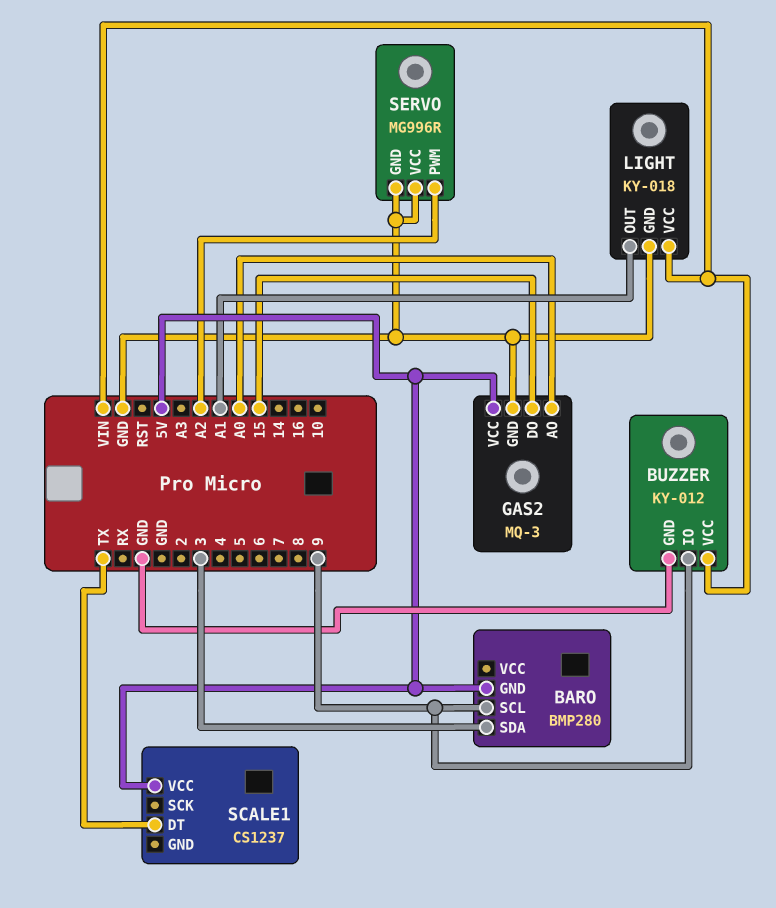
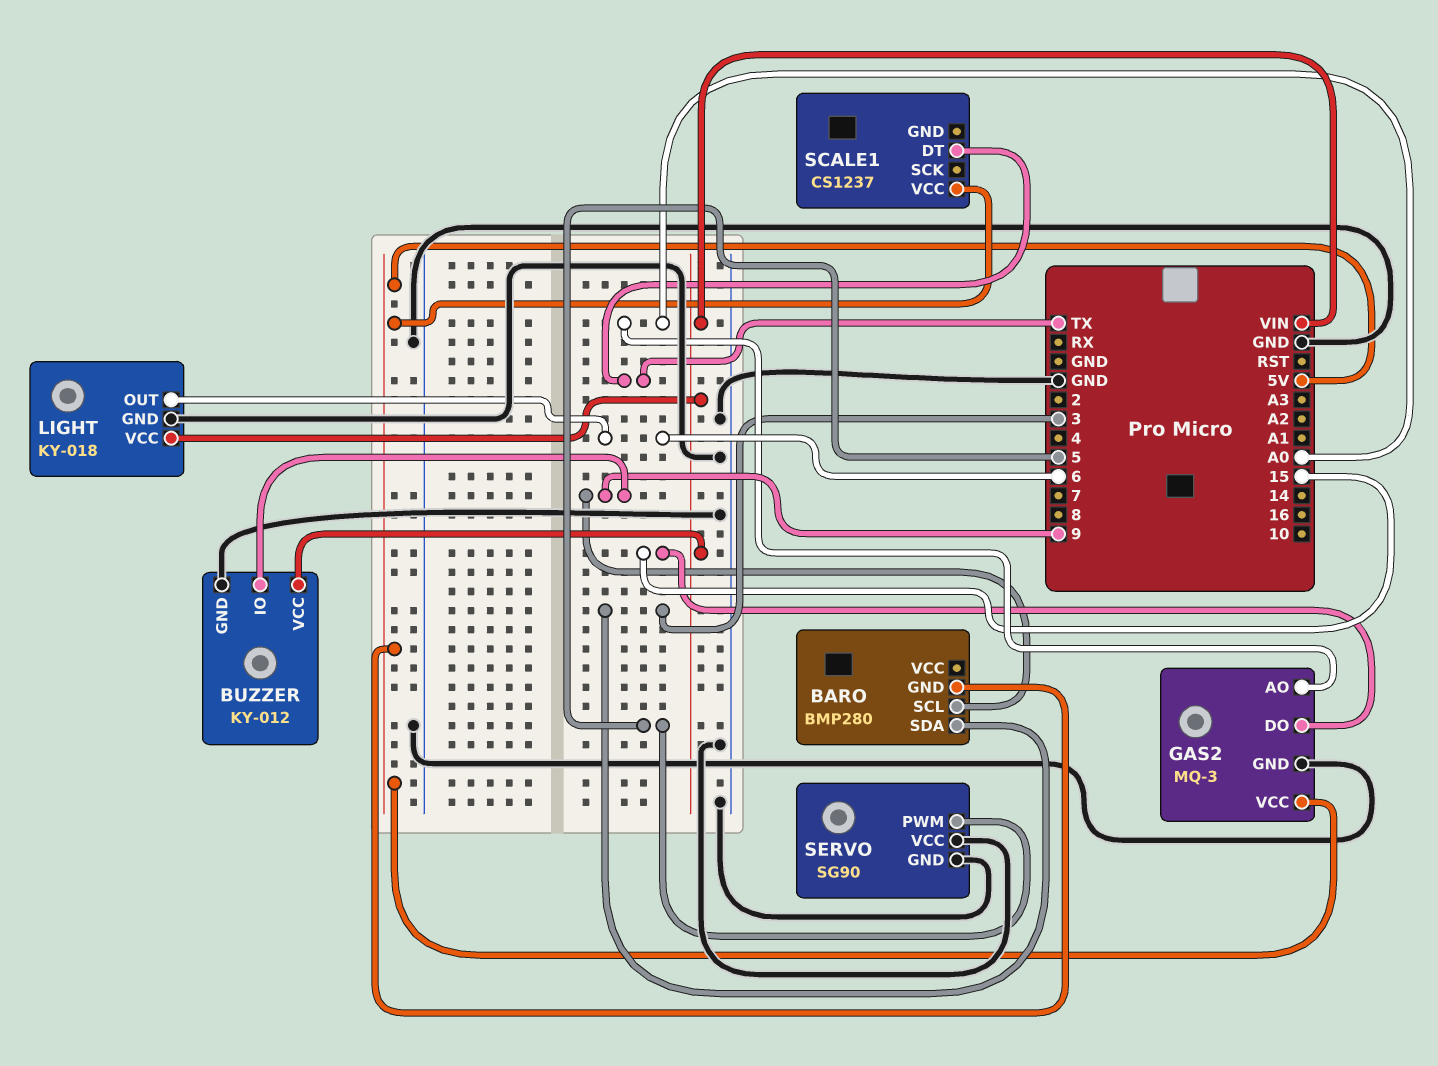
LIGHT pin OUT: A1 -> 6
SERVO: MG996R -> SG90
SERVO pin PWM: A2 -> 5

